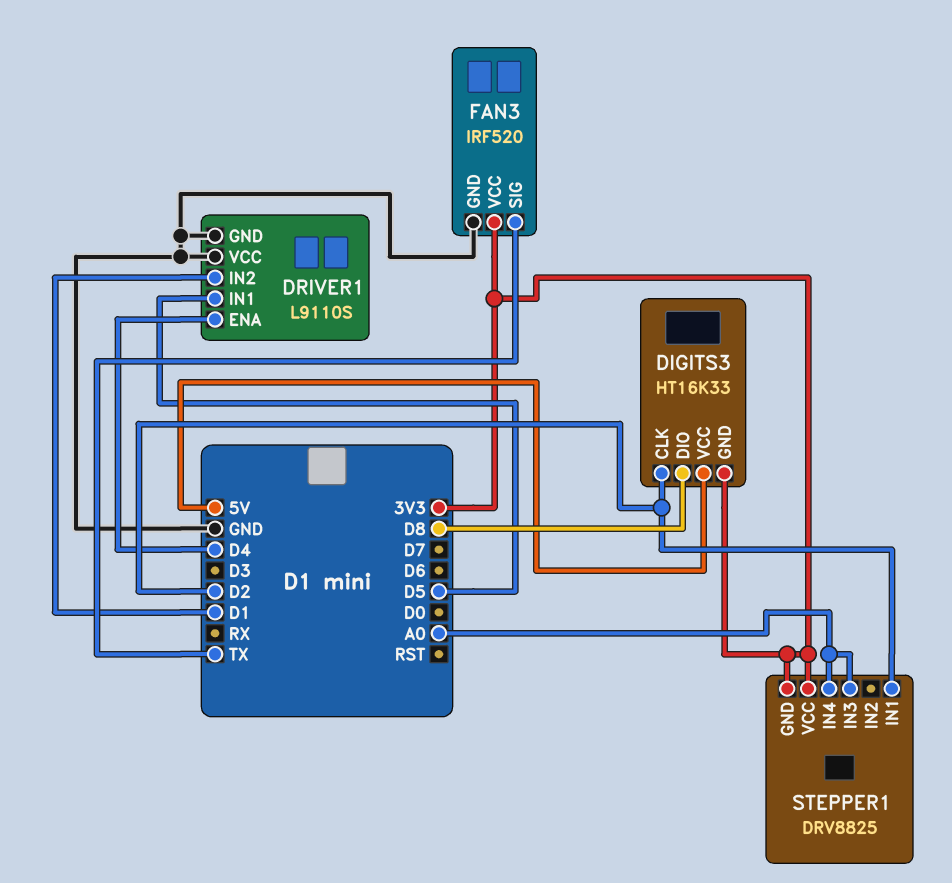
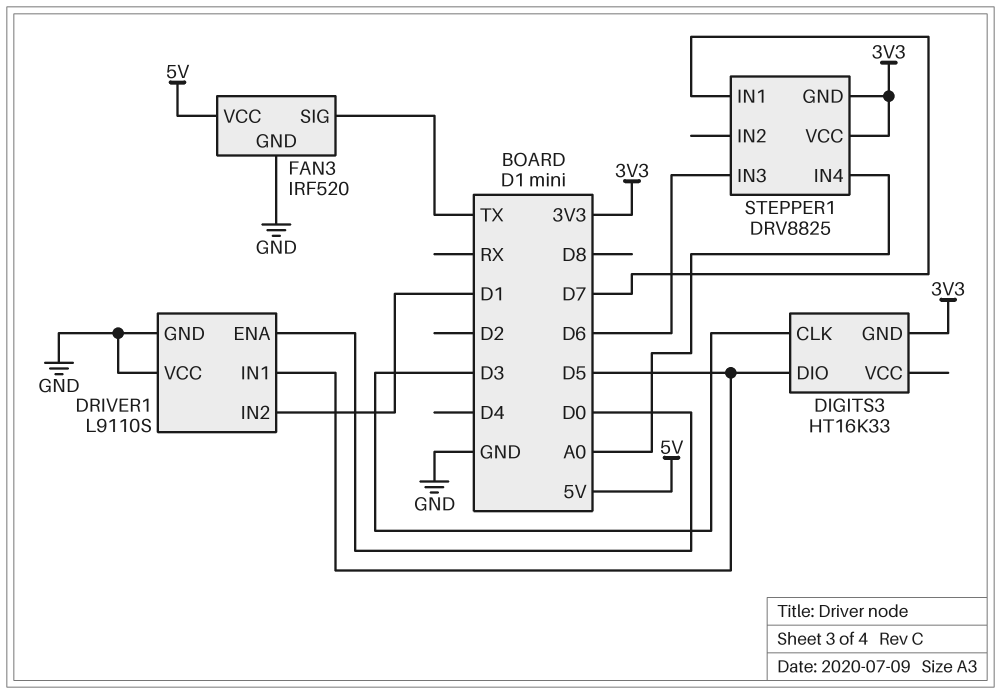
DIGITS3 pin CLK: D2 -> D3
DIGITS3 pin DIO: D8 -> D5
DIGITS3 pin VCC: 5V -> none
DRIVER1 pin ENA: D4 -> D0
FAN3 pin VCC: 3V3 -> 5V
STEPPER1 pin IN1: D2 -> D7
STEPPER1 pin IN3: A0 -> D6

